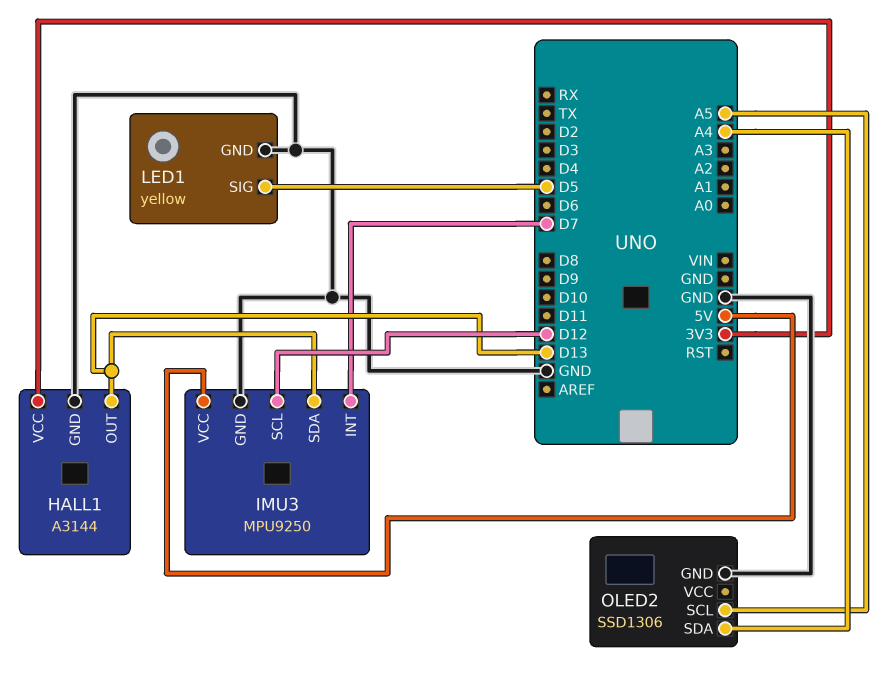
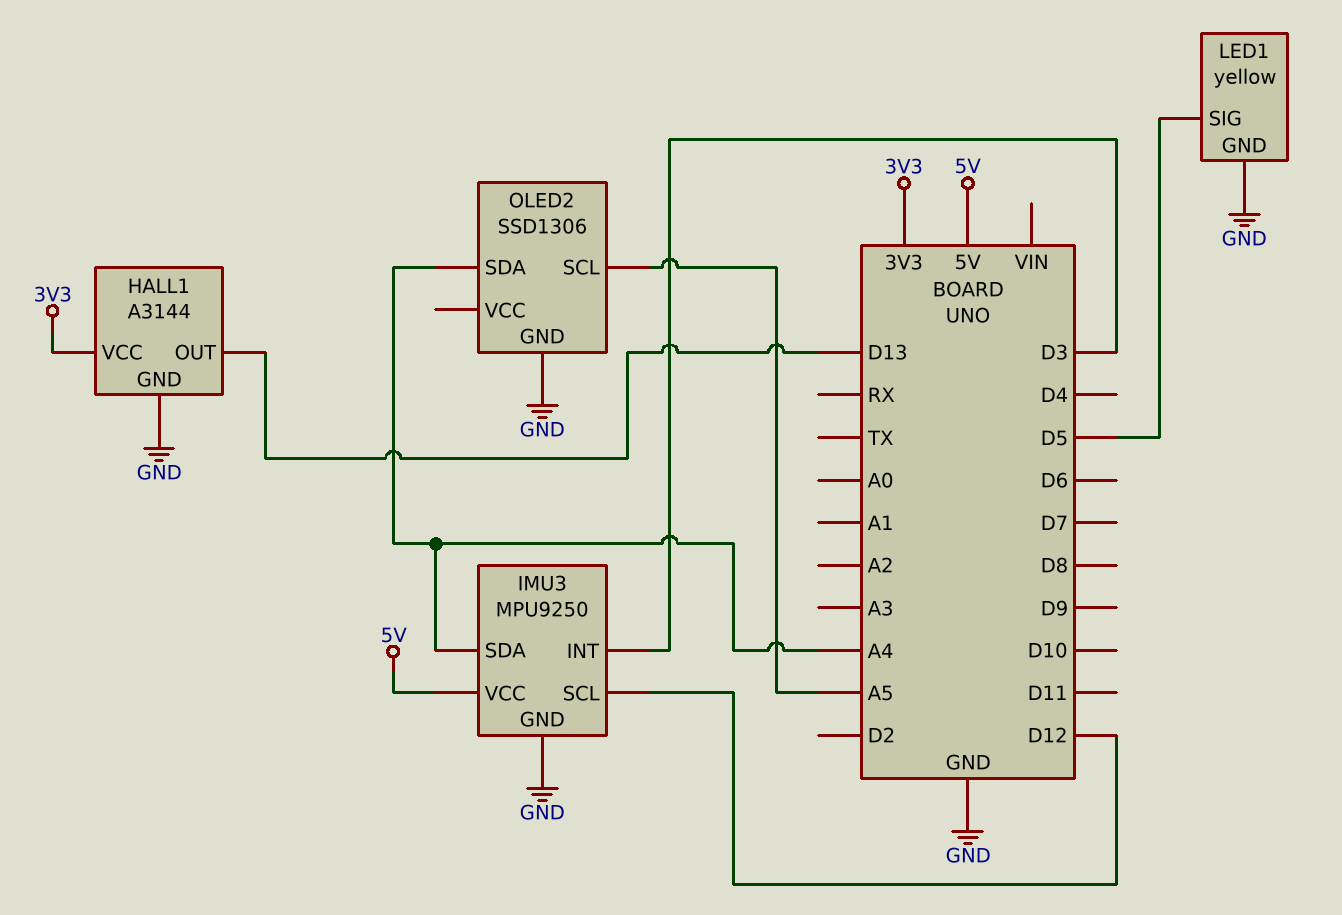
IMU3 pin INT: D7 -> D3
IMU3 pin SDA: D13 -> A4

